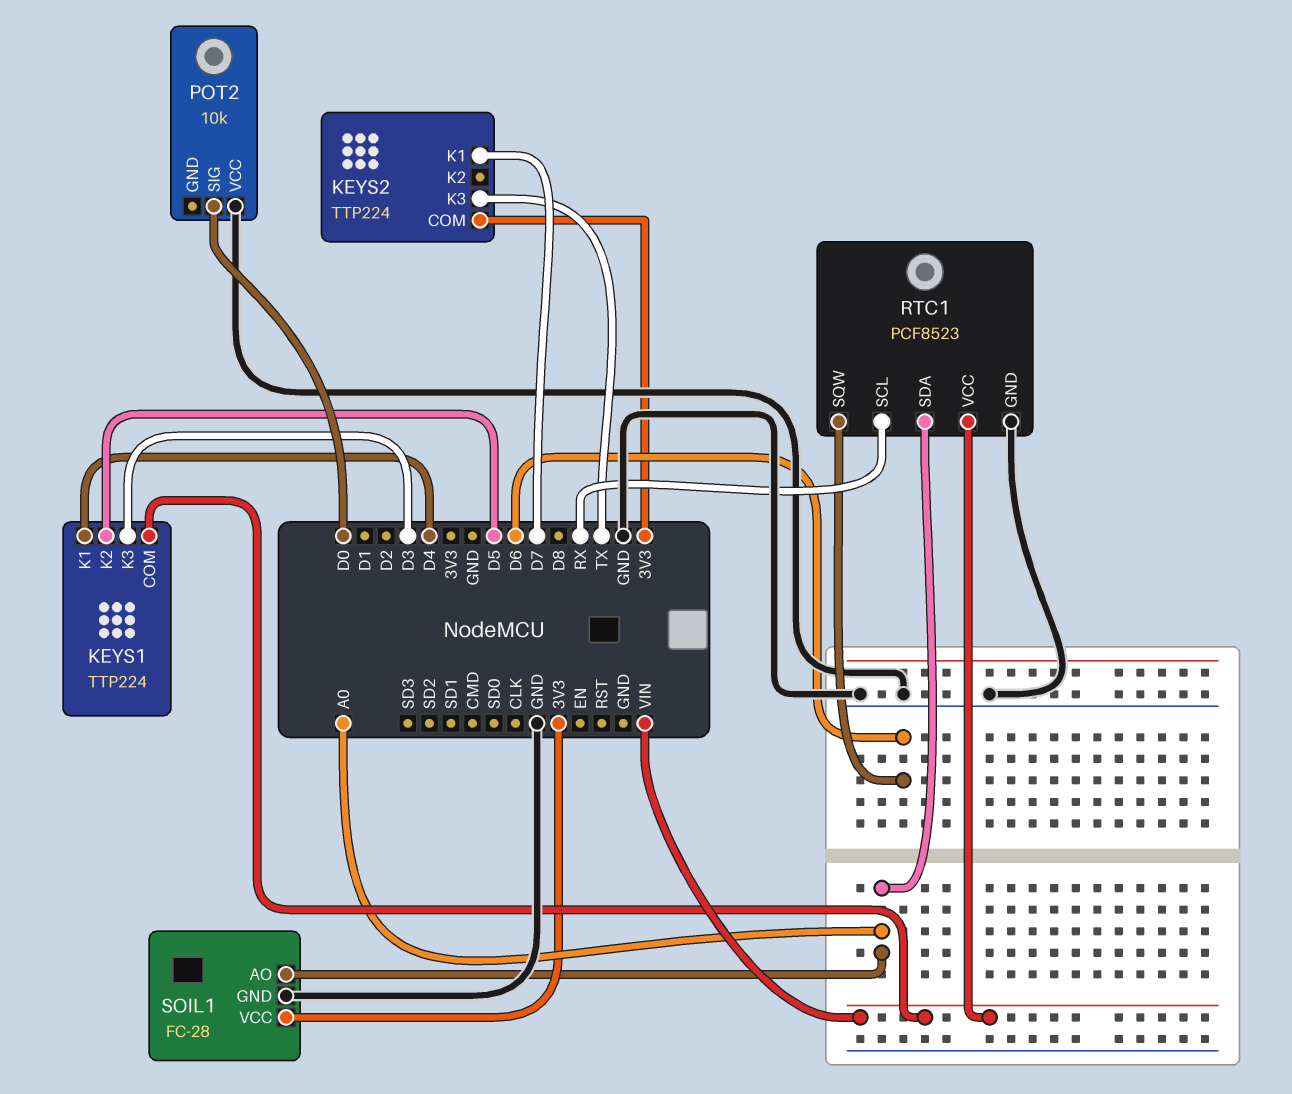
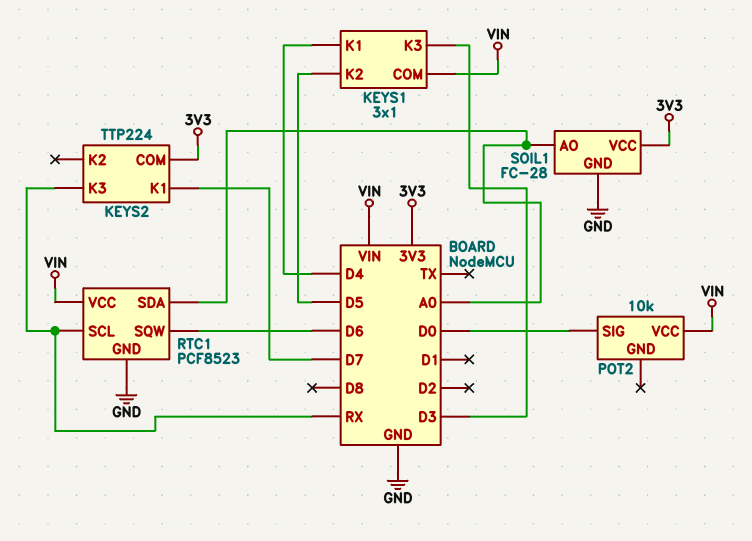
KEYS1: TTP224 -> 3x1
KEYS2 pin K3: TX -> RX
POT2 pin VCC: GND -> VIN

